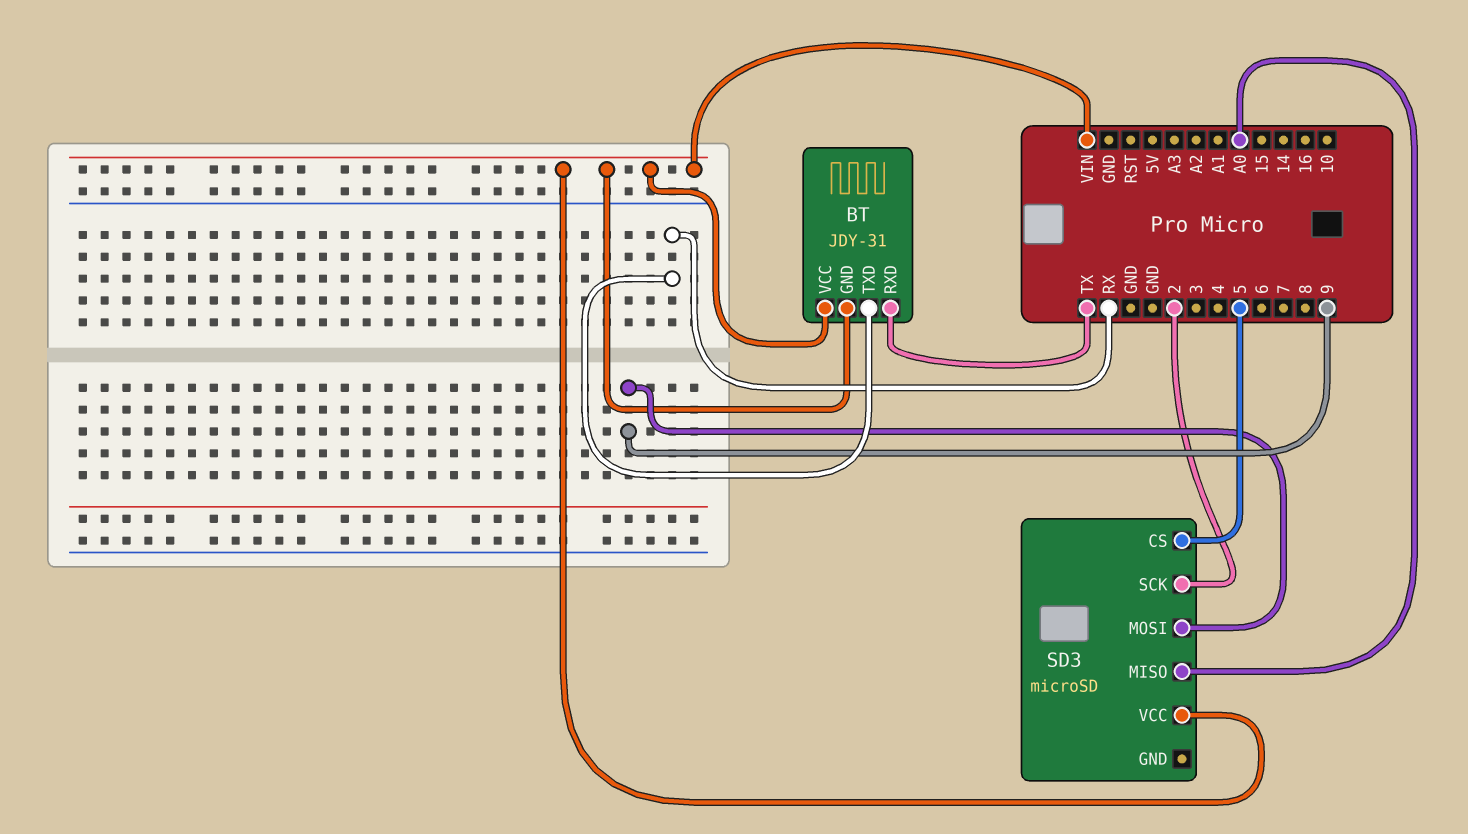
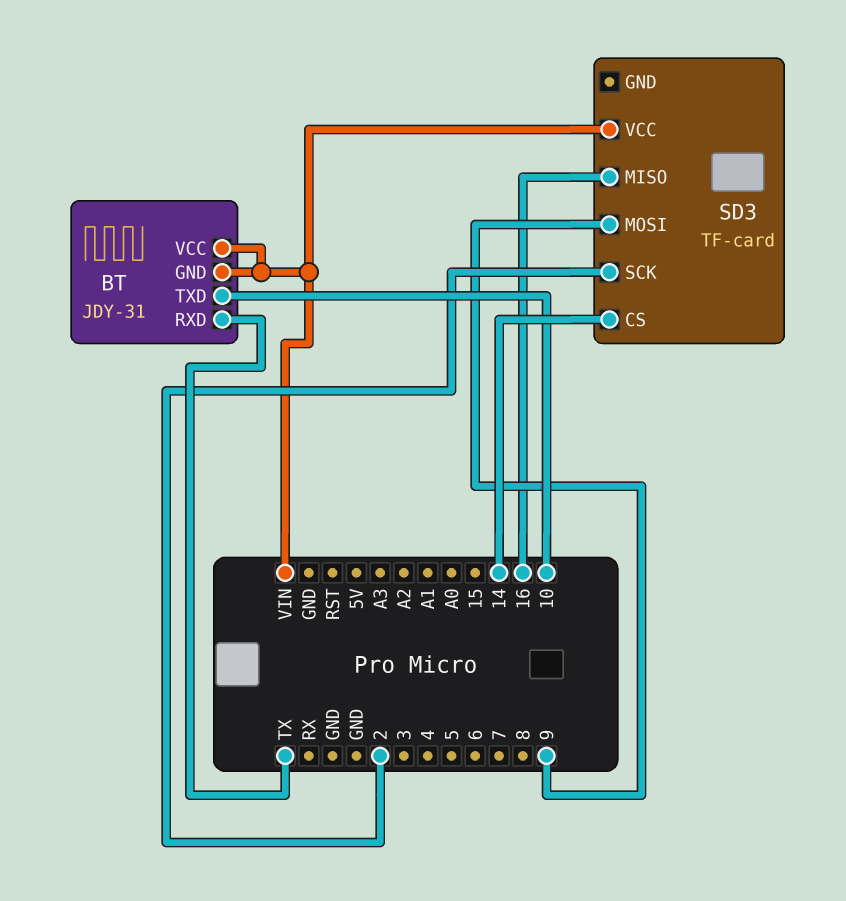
BT pin TXD: RX -> 10
SD3: microSD -> TF-card
SD3 pin CS: 5 -> 14
SD3 pin MISO: A0 -> 16

